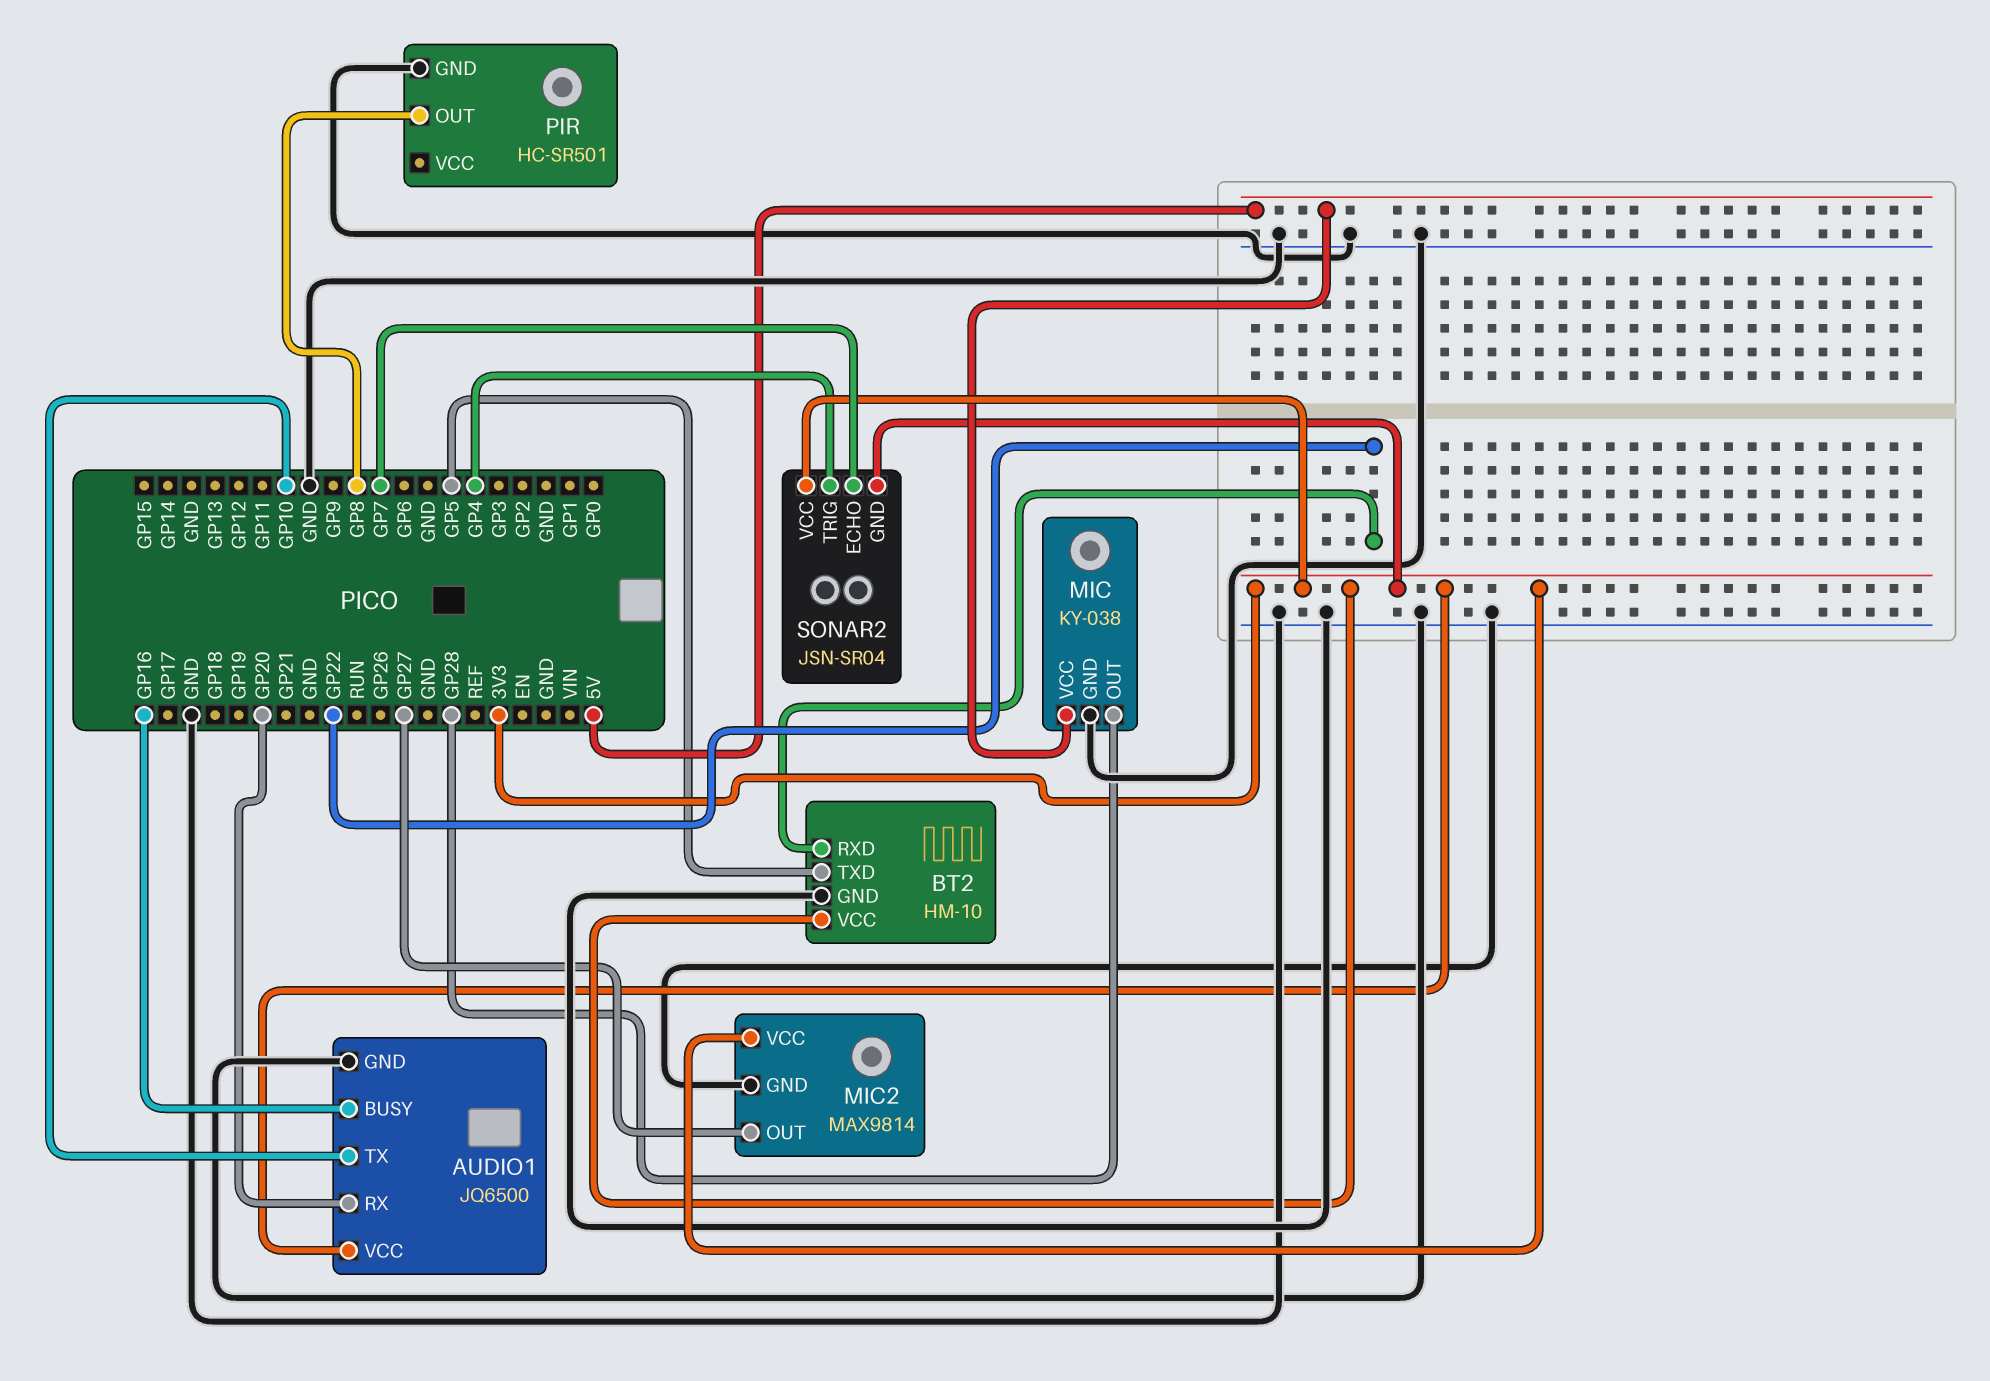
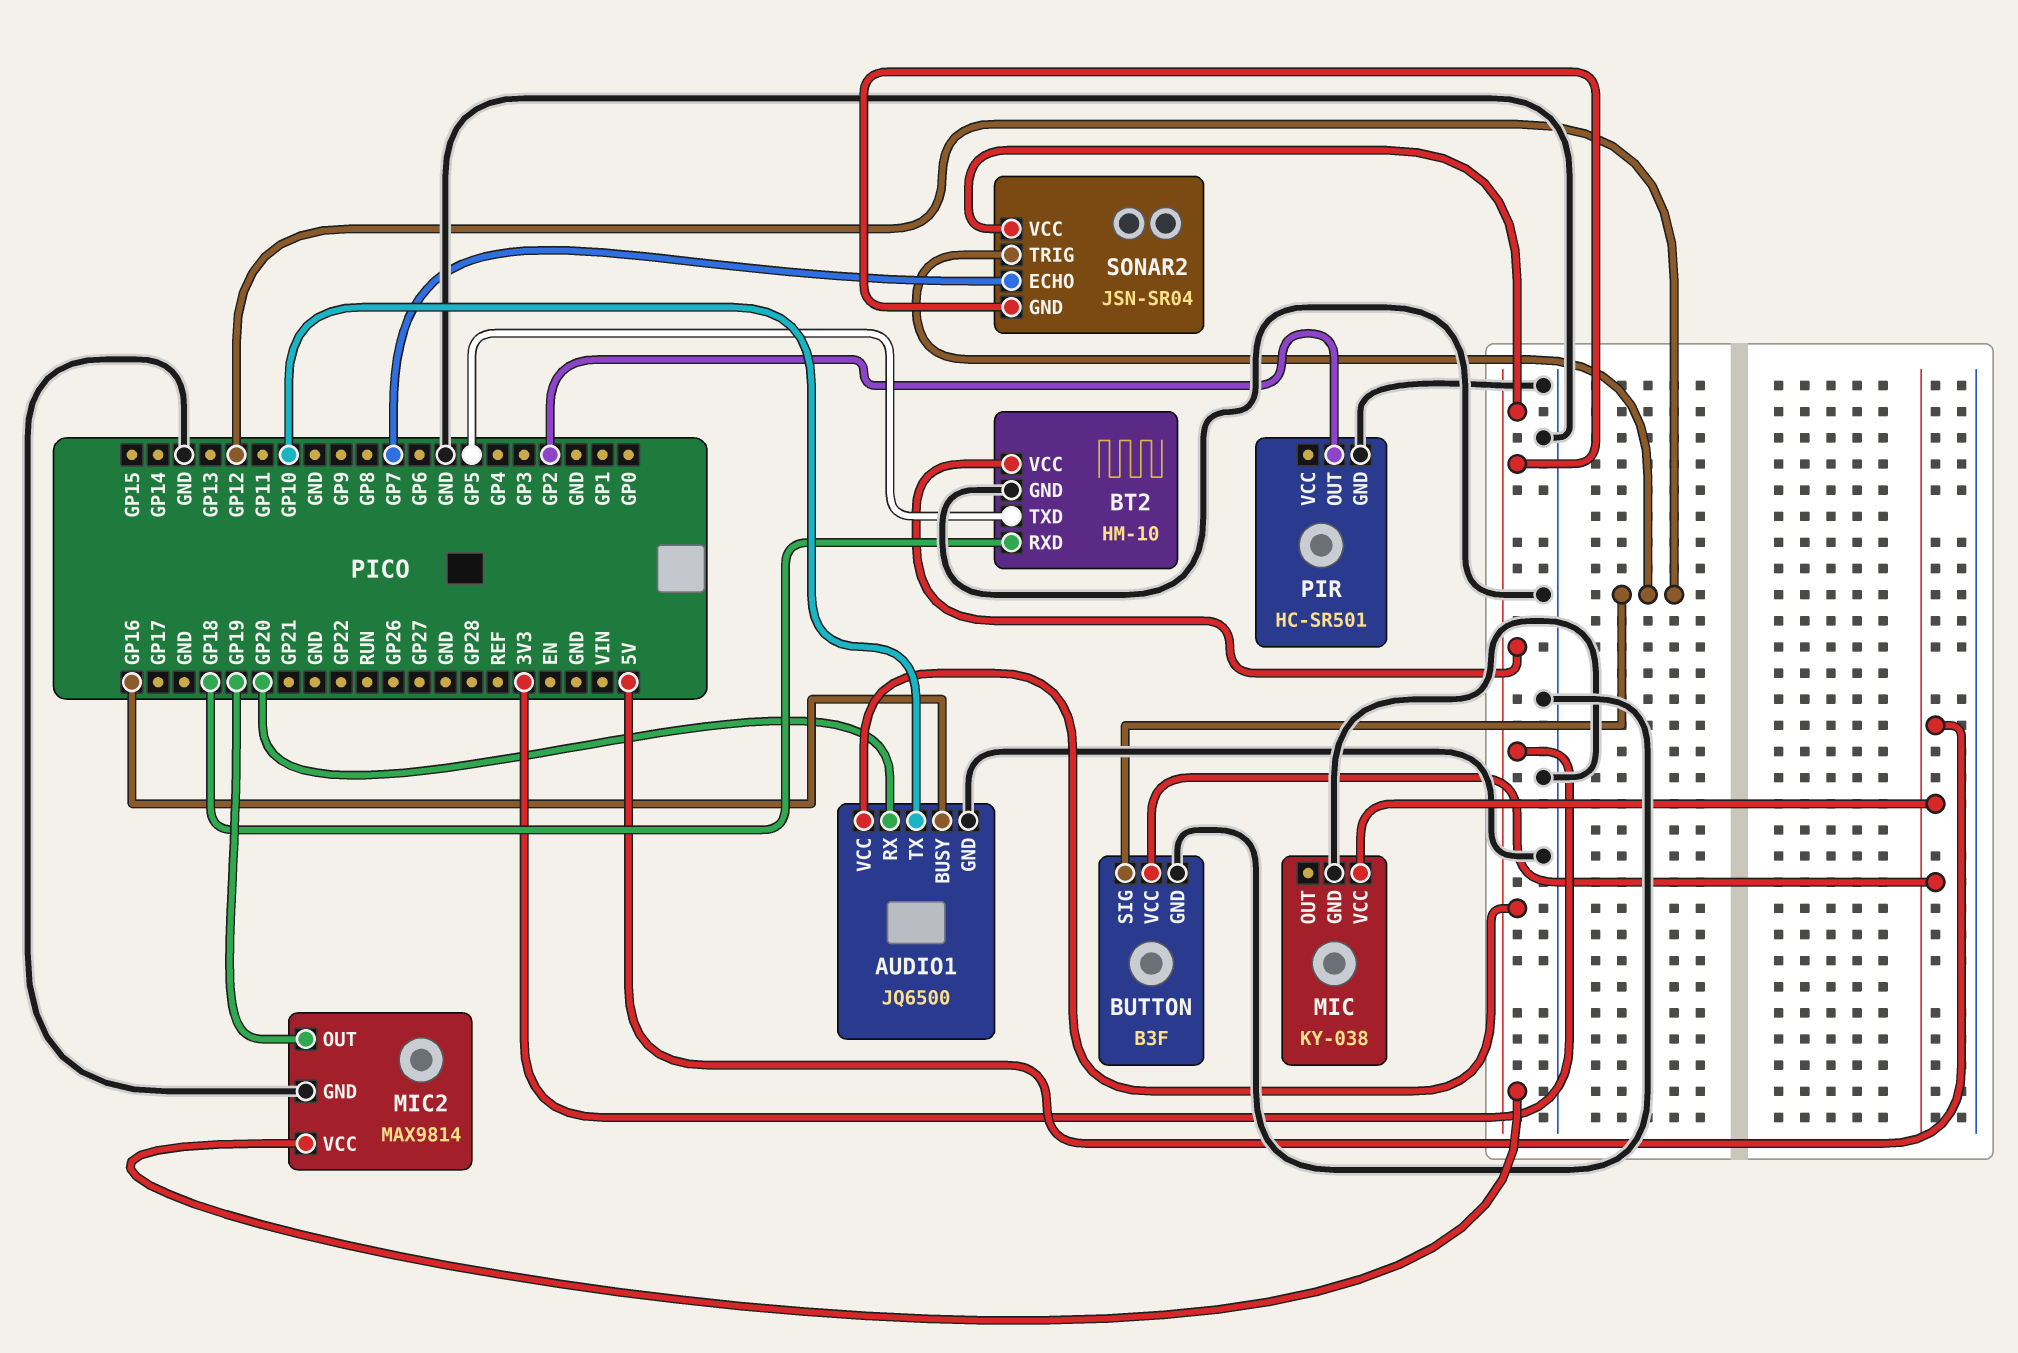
BT2 pin RXD: GP22 -> GP18
BUTTON: none -> B3F
BUTTON pin GND: none -> GND
BUTTON pin SIG: none -> GP12
BUTTON pin VCC: none -> 5V
MIC pin OUT: GP28 -> none
MIC2 pin OUT: GP27 -> GP19
PIR pin OUT: GP8 -> GP2
SONAR2 pin TRIG: GP4 -> GP12

